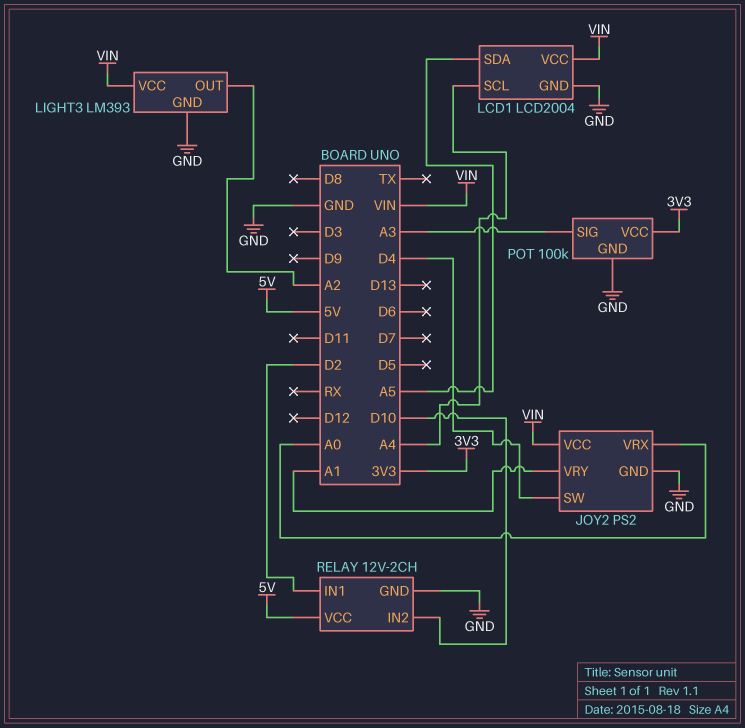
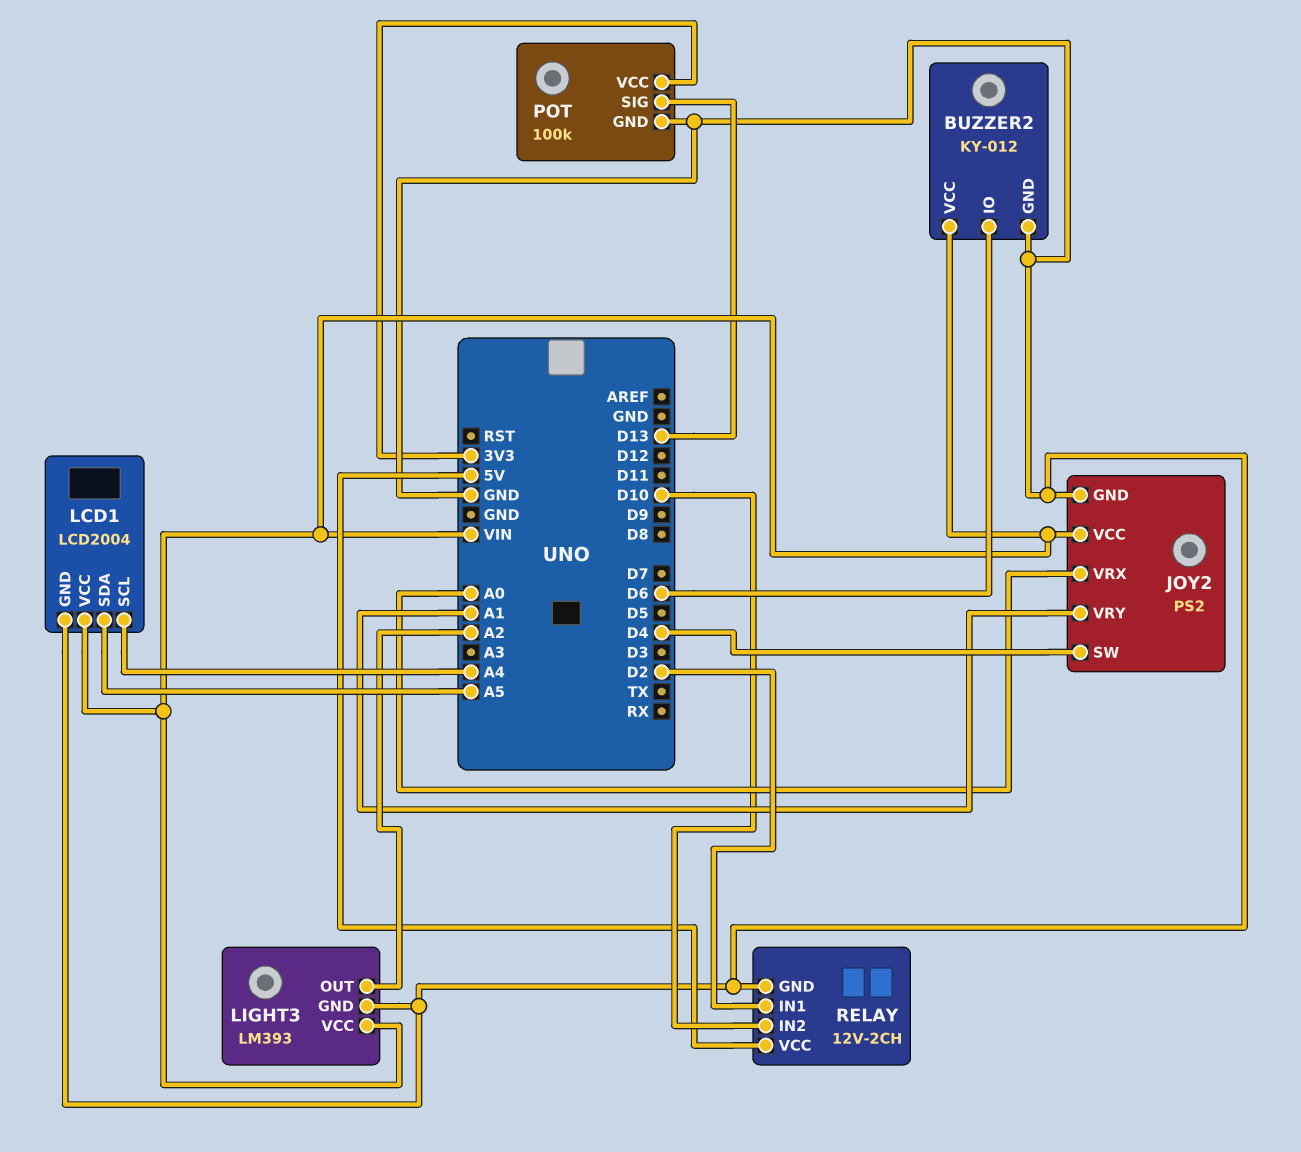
BUZZER2: none -> KY-012
BUZZER2 pin GND: none -> GND
BUZZER2 pin IO: none -> D6
BUZZER2 pin VCC: none -> VIN
POT pin SIG: A3 -> D13

